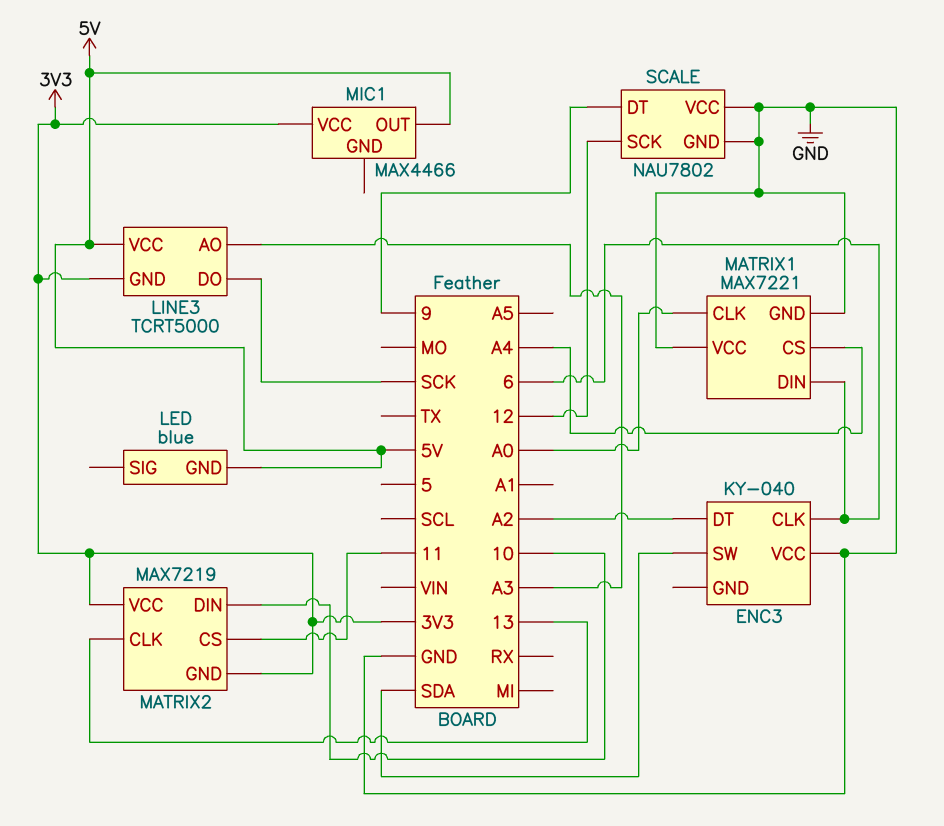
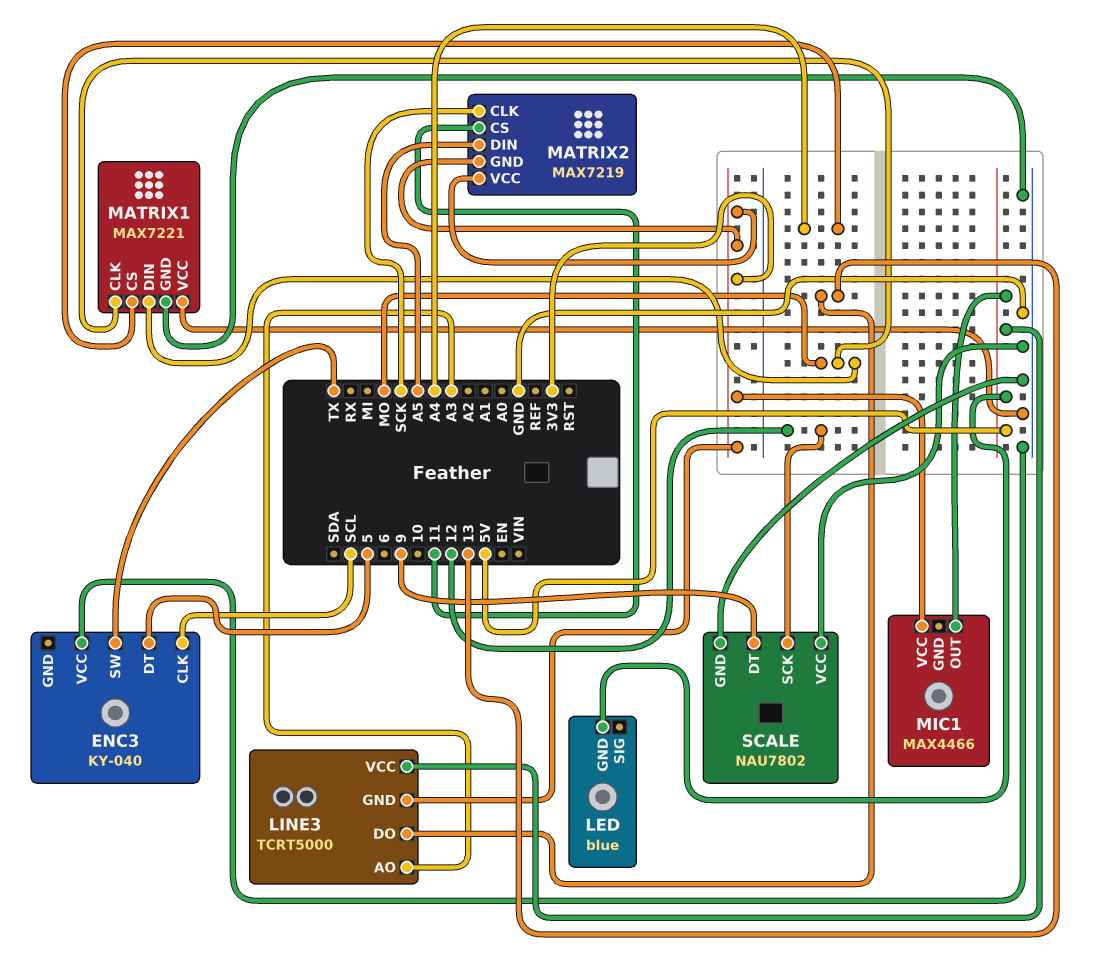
ENC3 pin CLK: 6 -> SCL
ENC3 pin DT: A2 -> 5
ENC3 pin SW: SDA -> TX
LINE3 pin DO: SCK -> 13
MATRIX1 pin CLK: A0 -> MO
MATRIX1 pin DIN: 6 -> MO
MATRIX2 pin CLK: 13 -> SCK
MATRIX2 pin DIN: 10 -> A5

